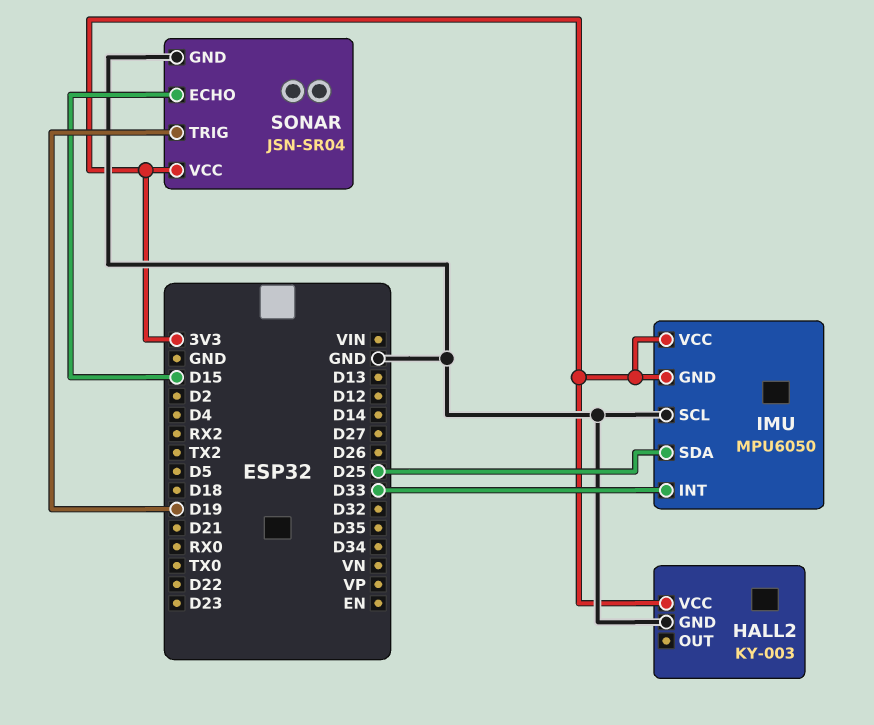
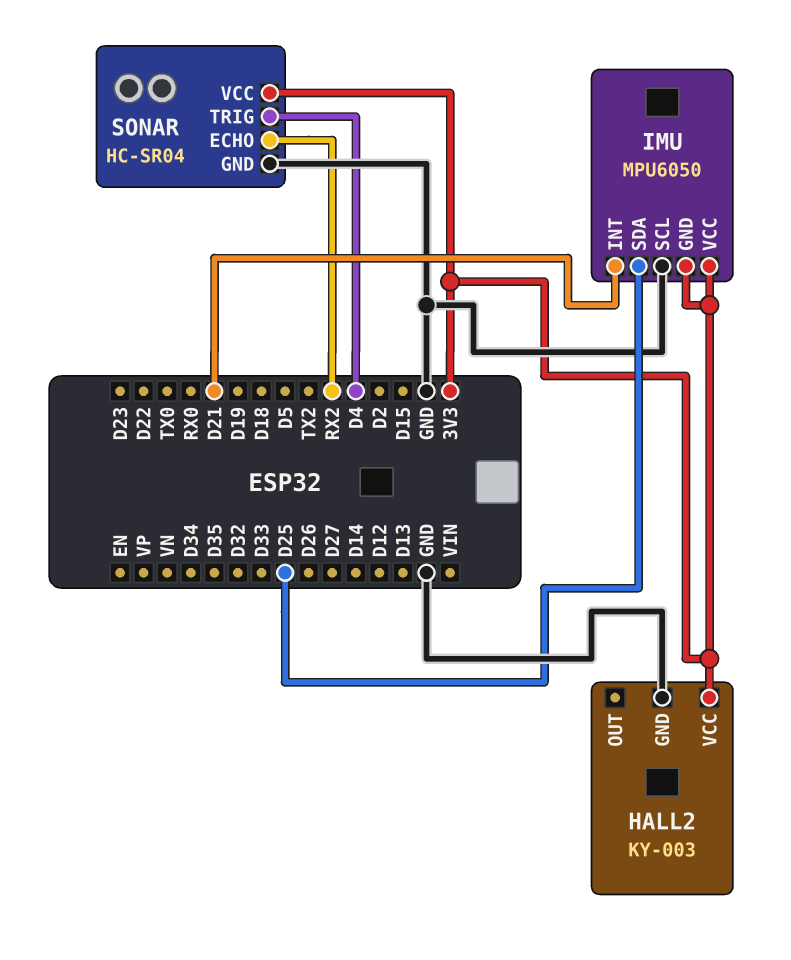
IMU pin INT: D33 -> D21
SONAR: JSN-SR04 -> HC-SR04
SONAR pin ECHO: D15 -> RX2
SONAR pin TRIG: D19 -> D4

